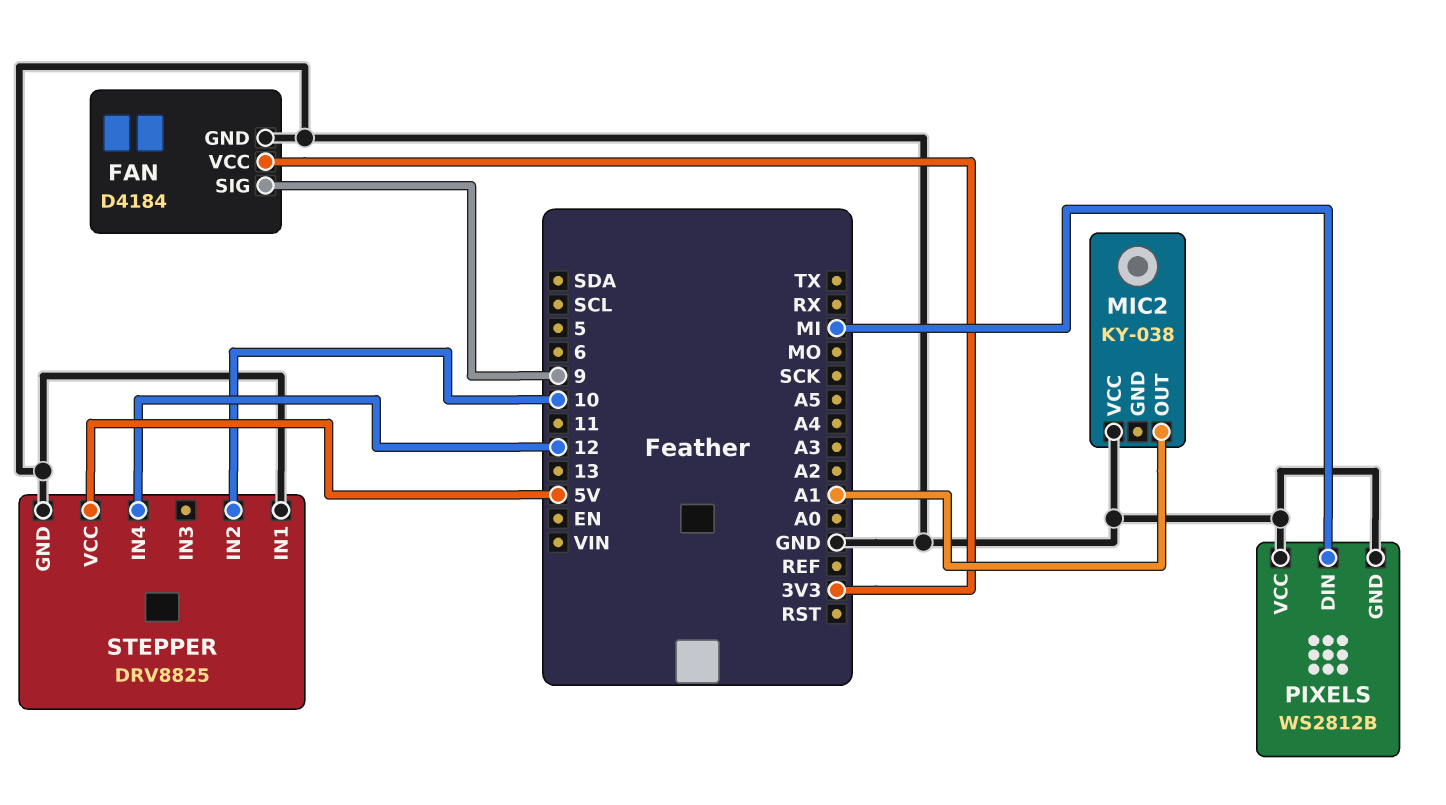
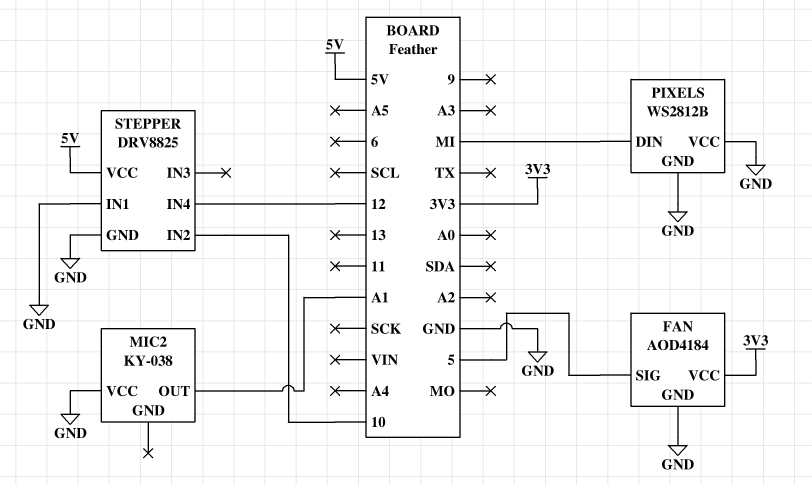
FAN: D4184 -> AOD4184
FAN pin SIG: 9 -> 5

